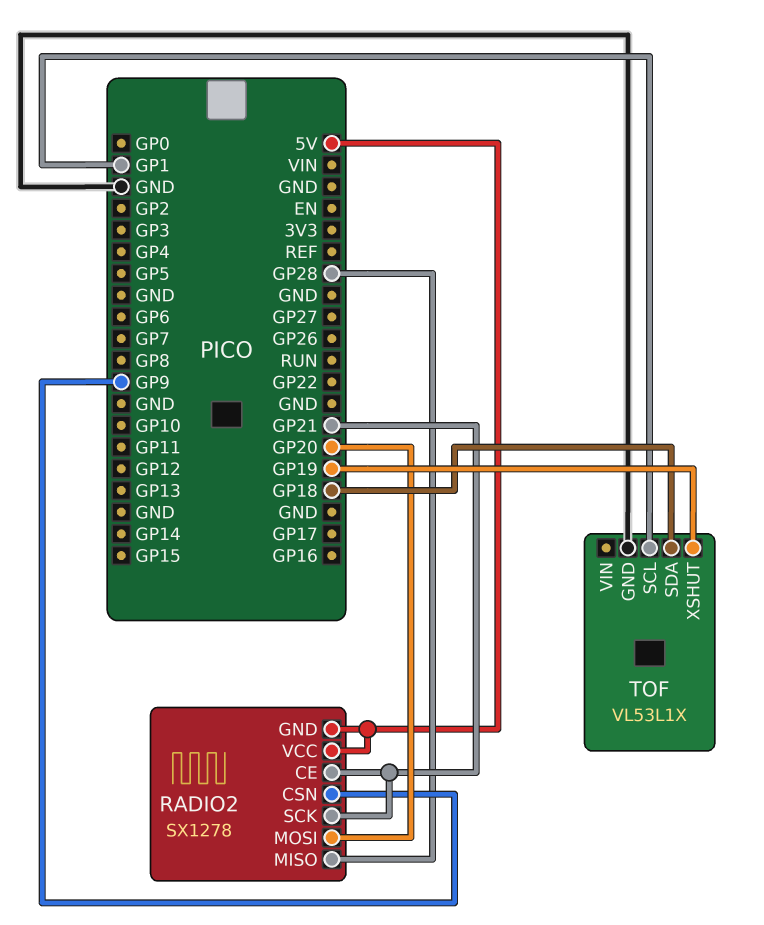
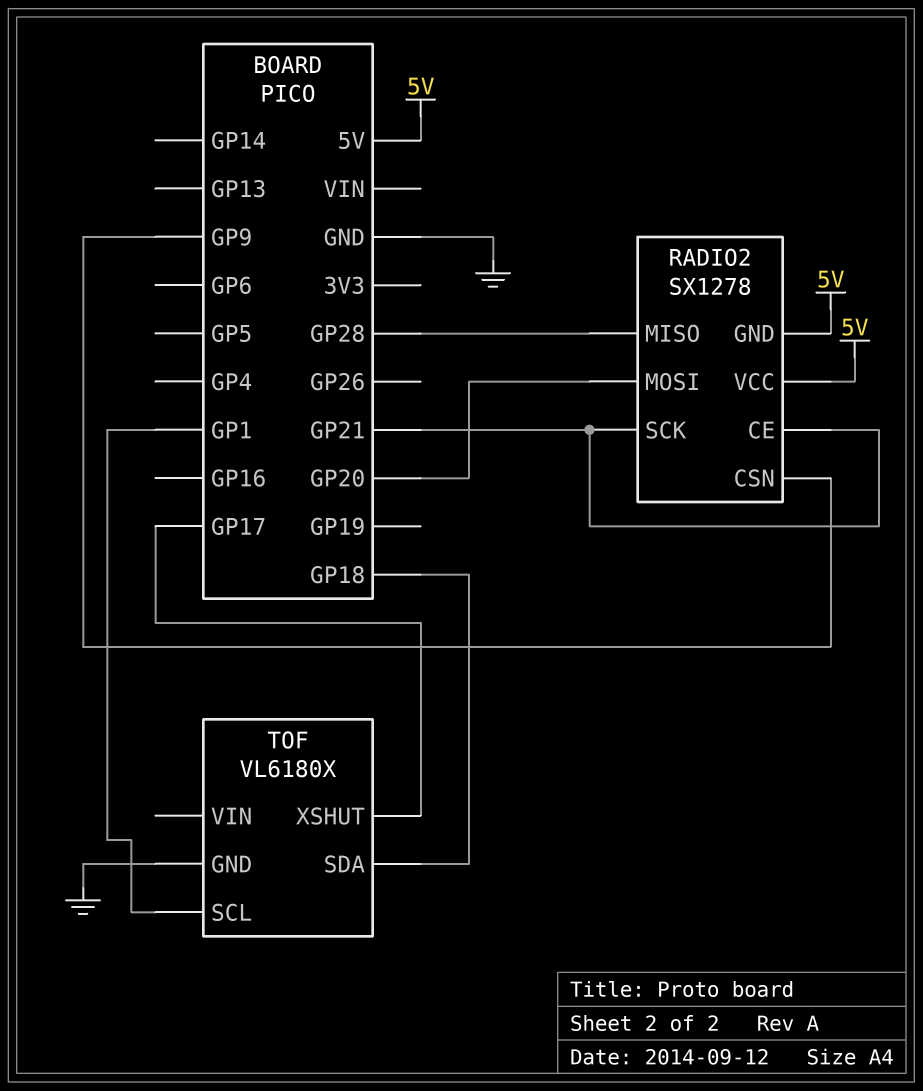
TOF: VL53L1X -> VL6180X
TOF pin XSHUT: GP19 -> GP17

